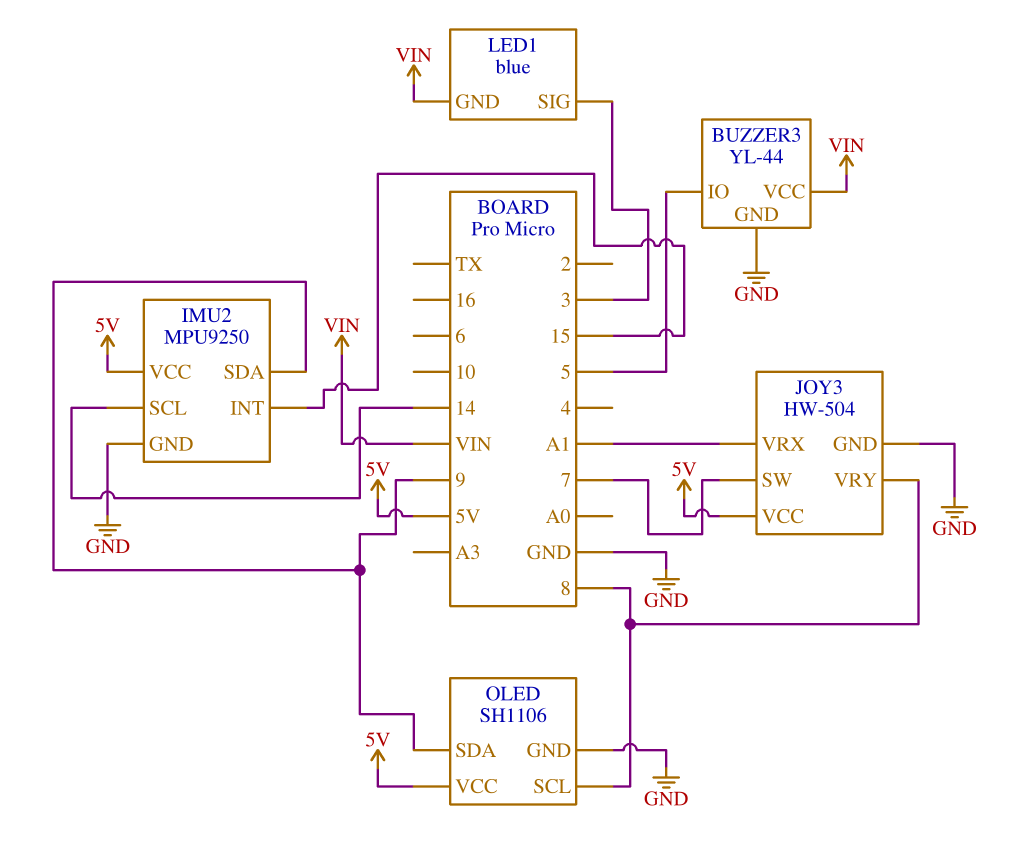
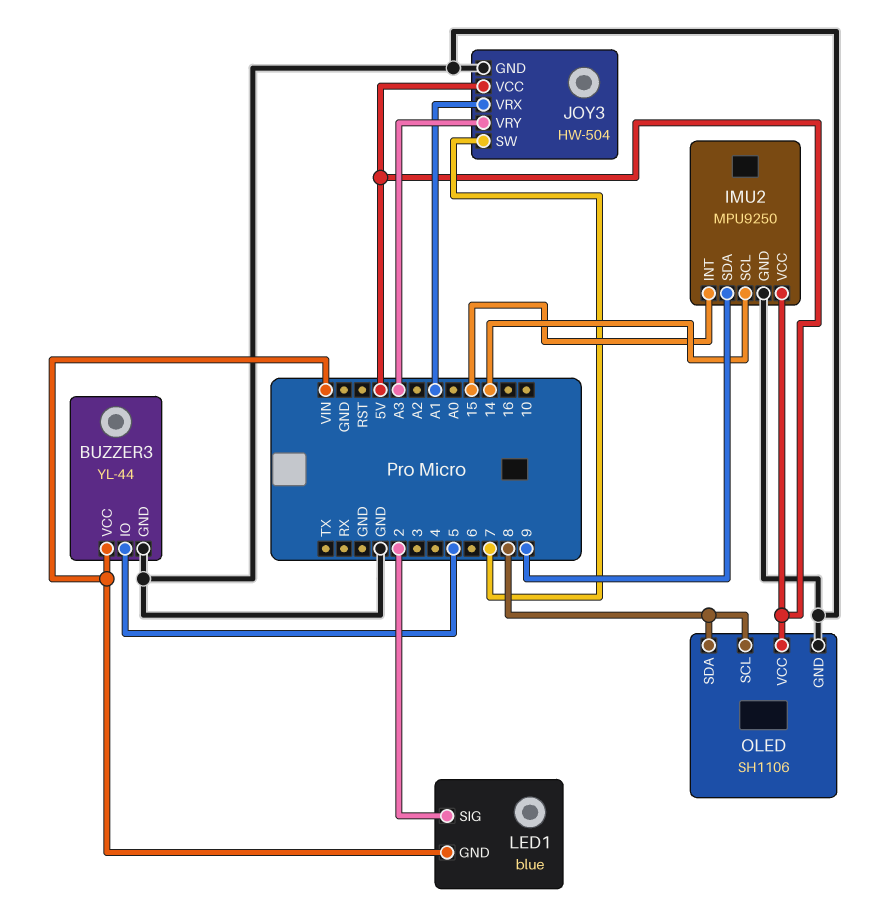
JOY3 pin VRY: 8 -> A3
LED1 pin SIG: 3 -> 2
OLED pin SDA: 9 -> 8

